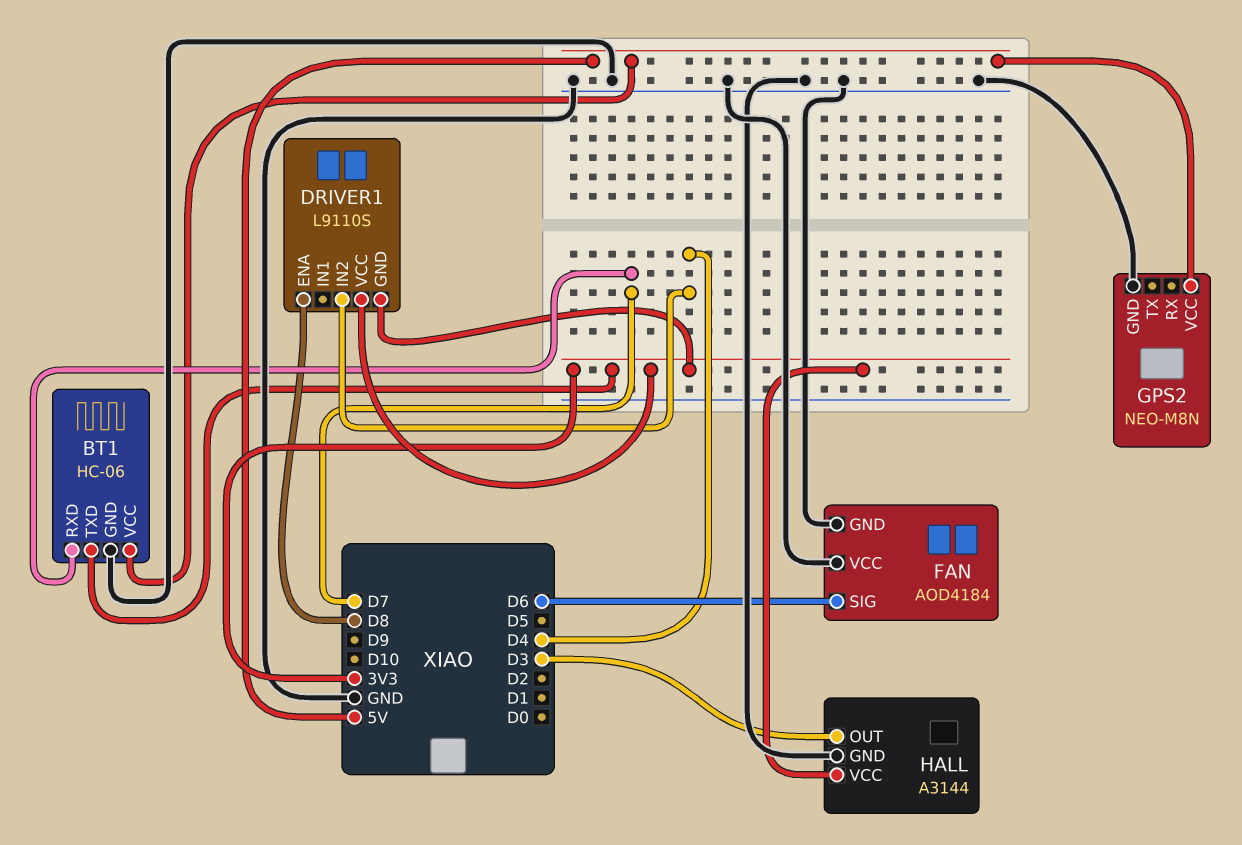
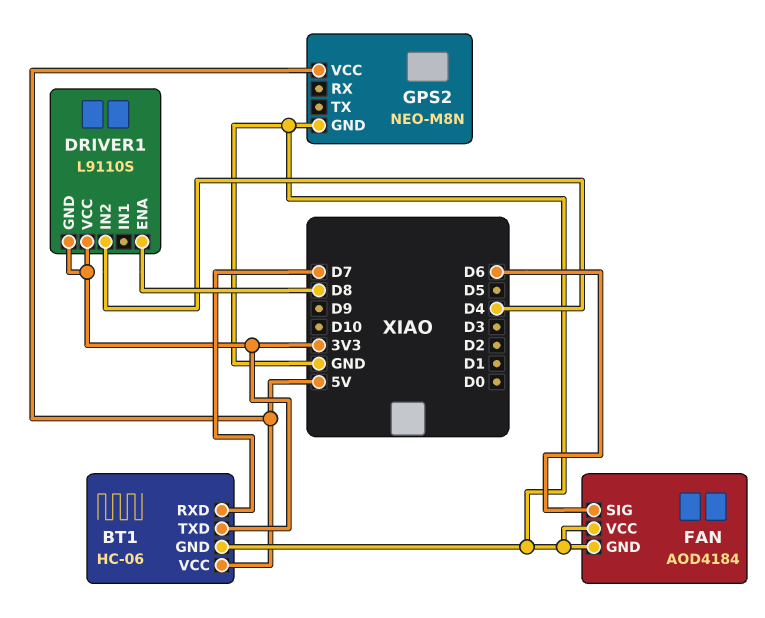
HALL: A3144 -> none
HALL pin GND: GND -> none
HALL pin OUT: D3 -> none
HALL pin VCC: 3V3 -> none

